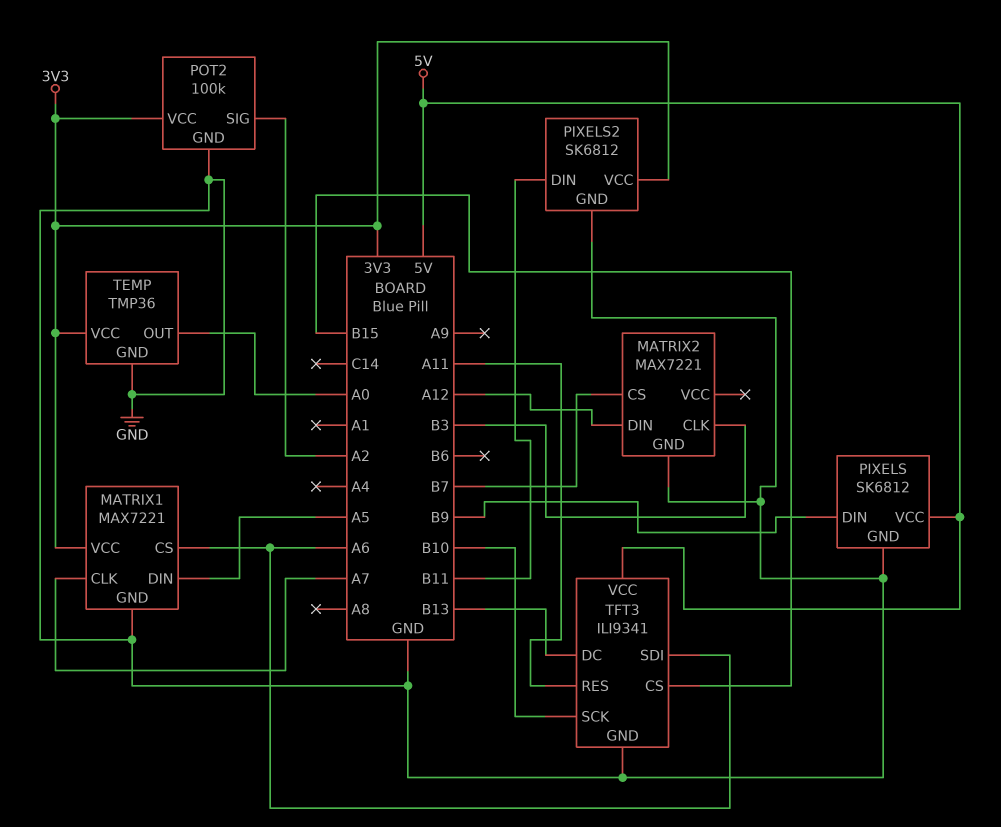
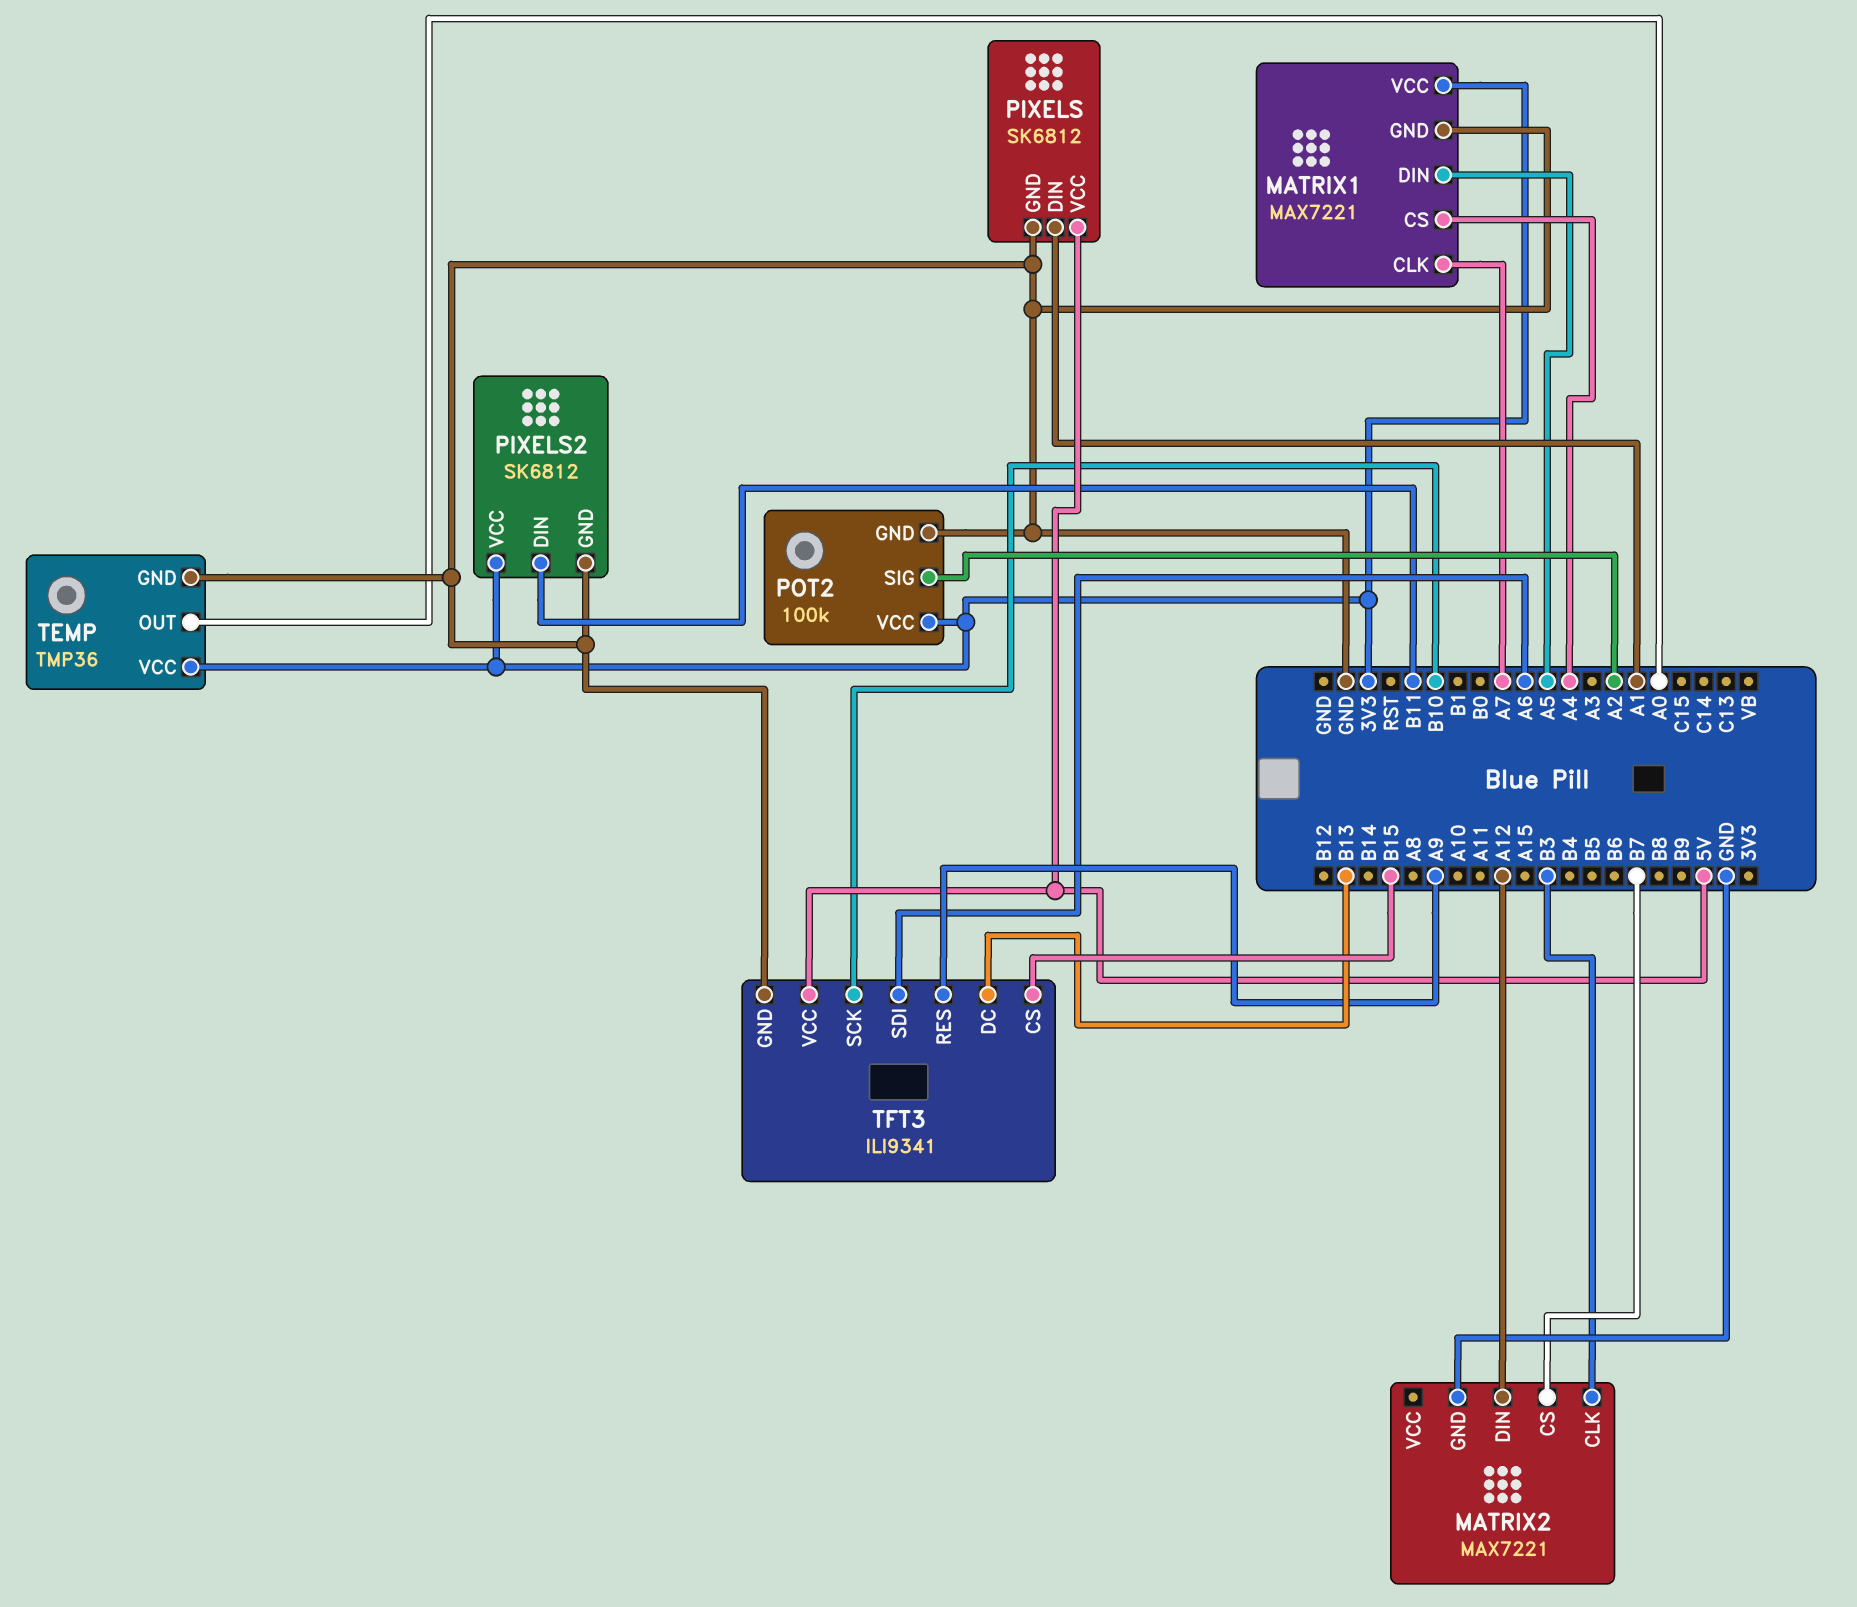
MATRIX1 pin CS: A6 -> A4
PIXELS pin DIN: B9 -> A1
TFT3 pin RES: A11 -> A9

